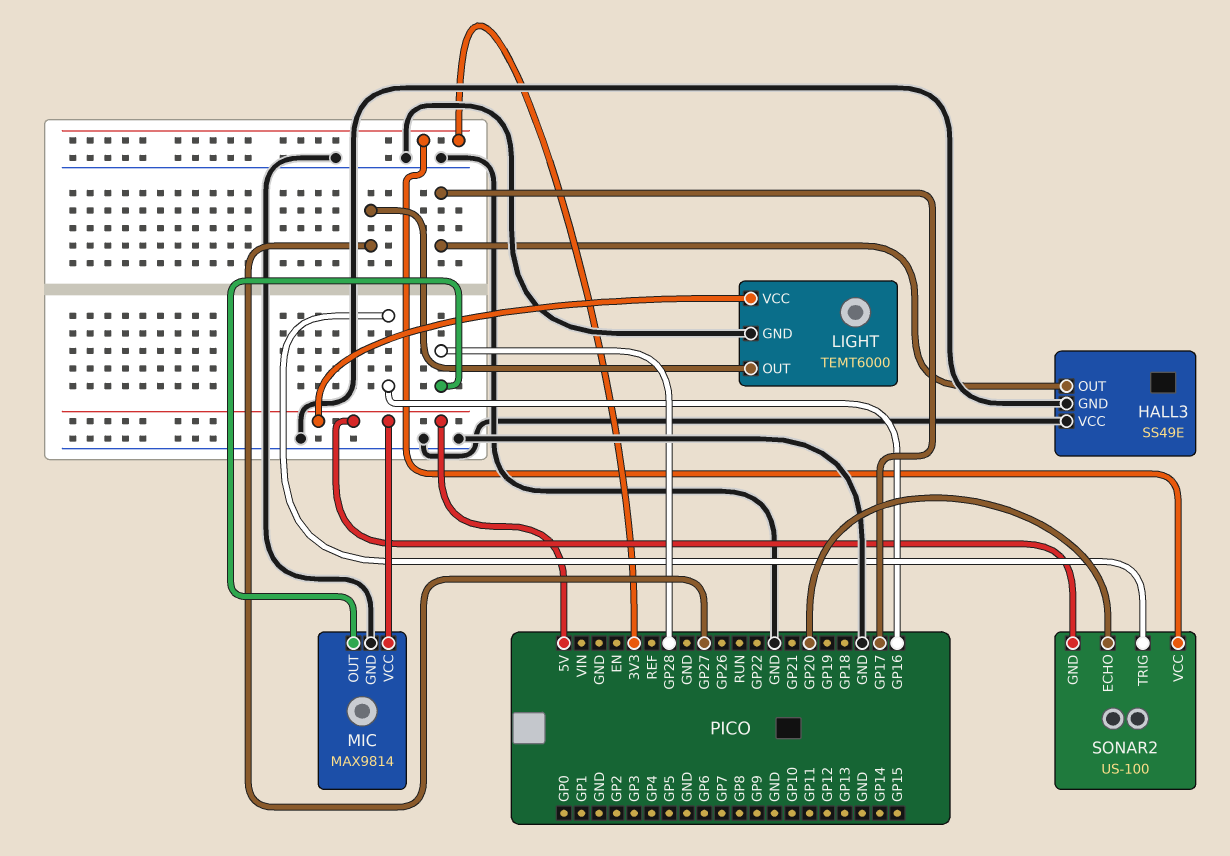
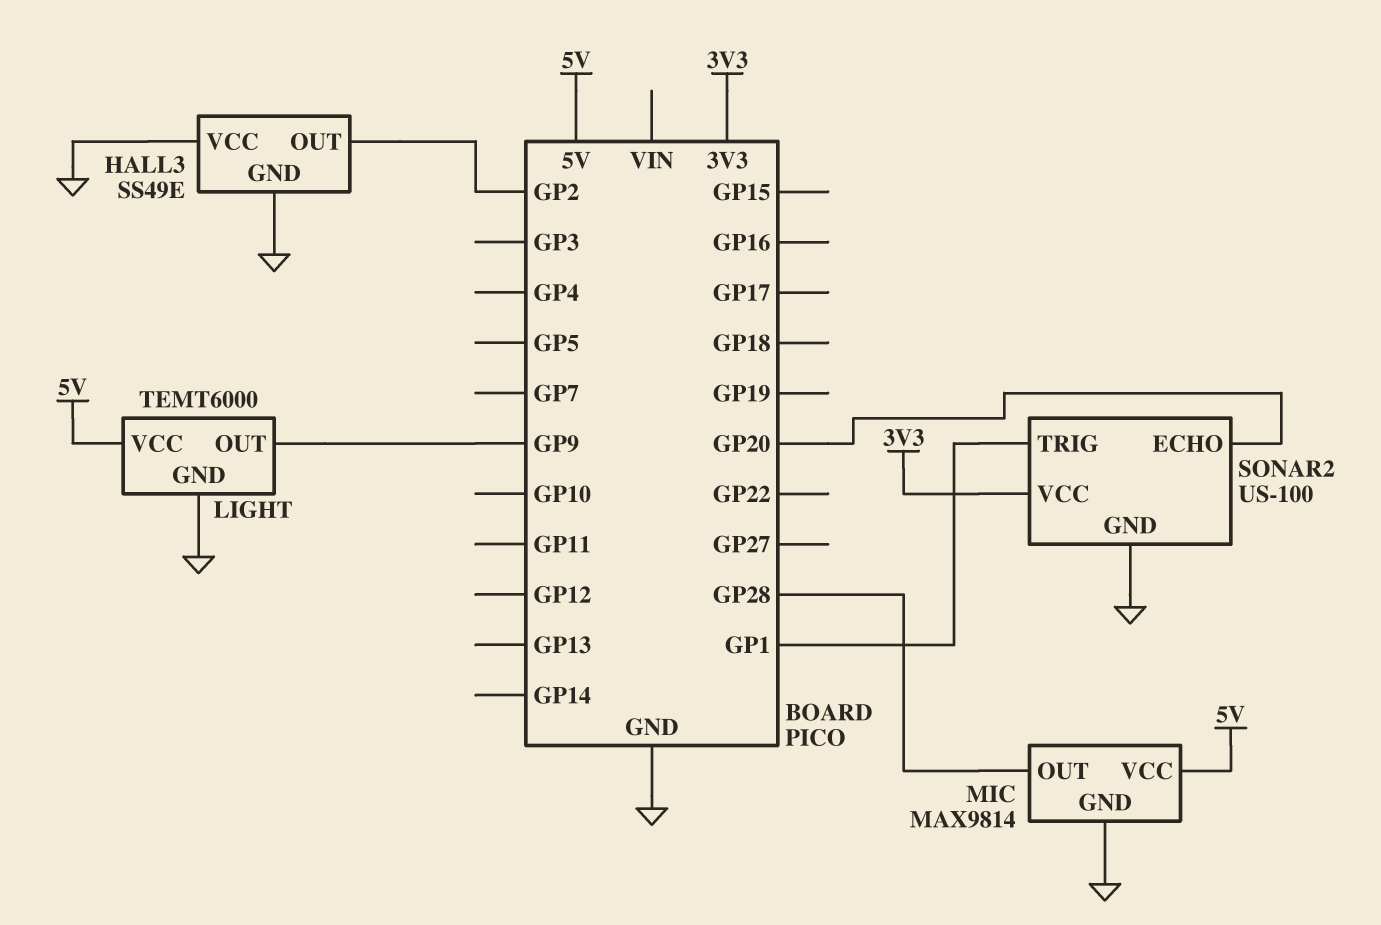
HALL3 pin OUT: GP17 -> GP2
LIGHT pin OUT: GP27 -> GP9
SONAR2 pin GND: 5V -> GND
SONAR2 pin TRIG: GP16 -> GP1

